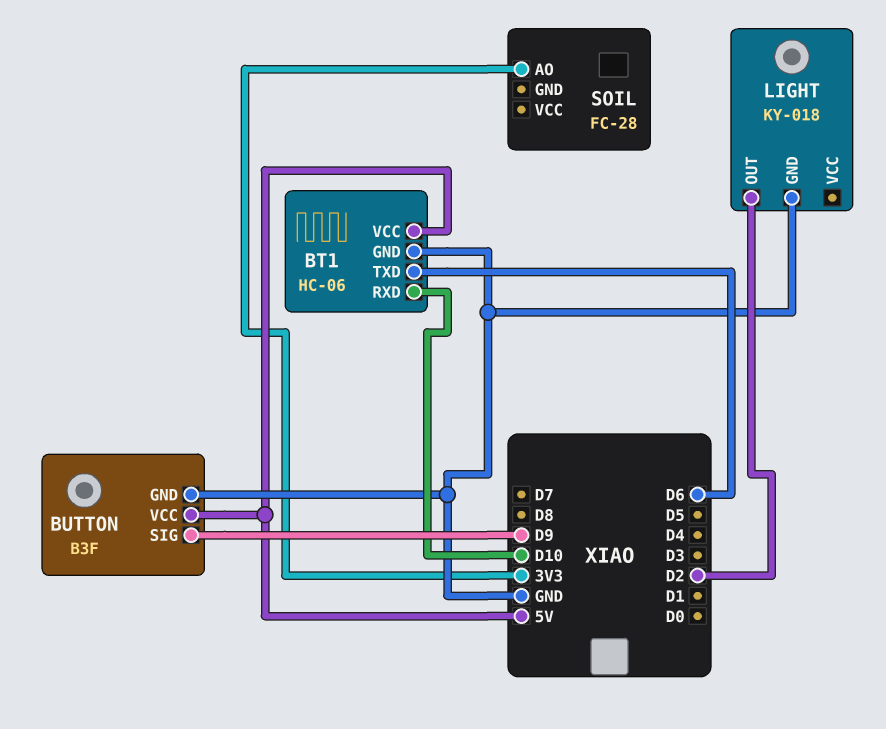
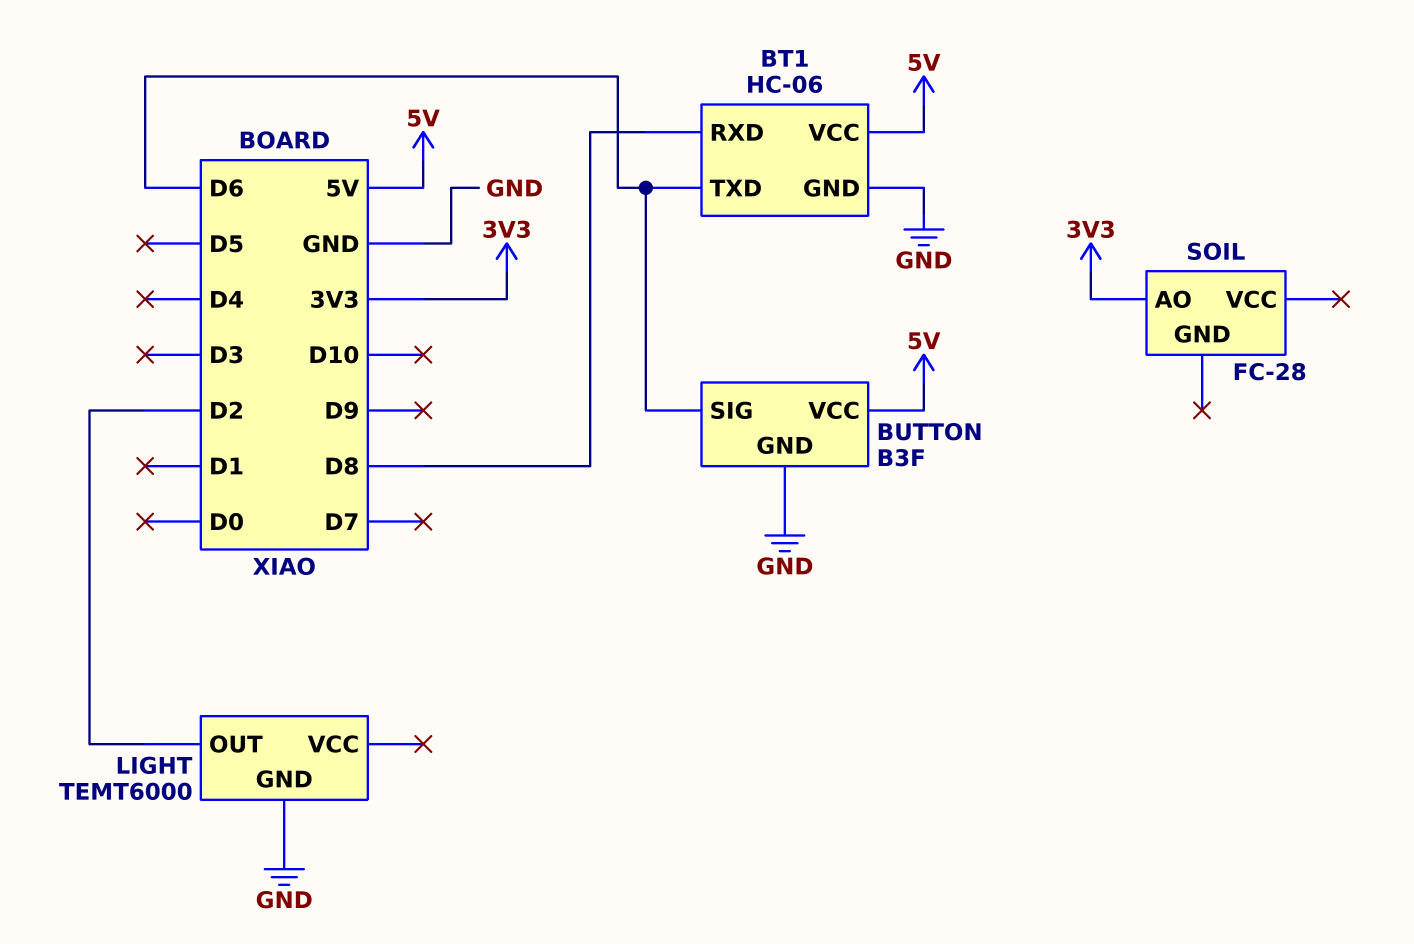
BT1 pin RXD: D10 -> D8
BUTTON pin SIG: D9 -> D6
LIGHT: KY-018 -> TEMT6000

